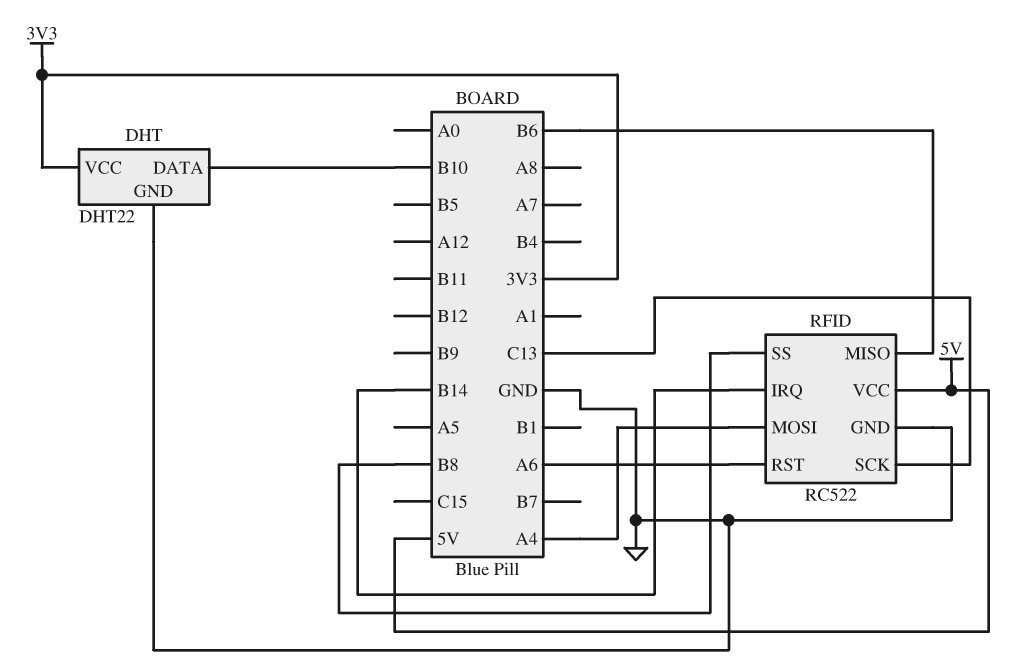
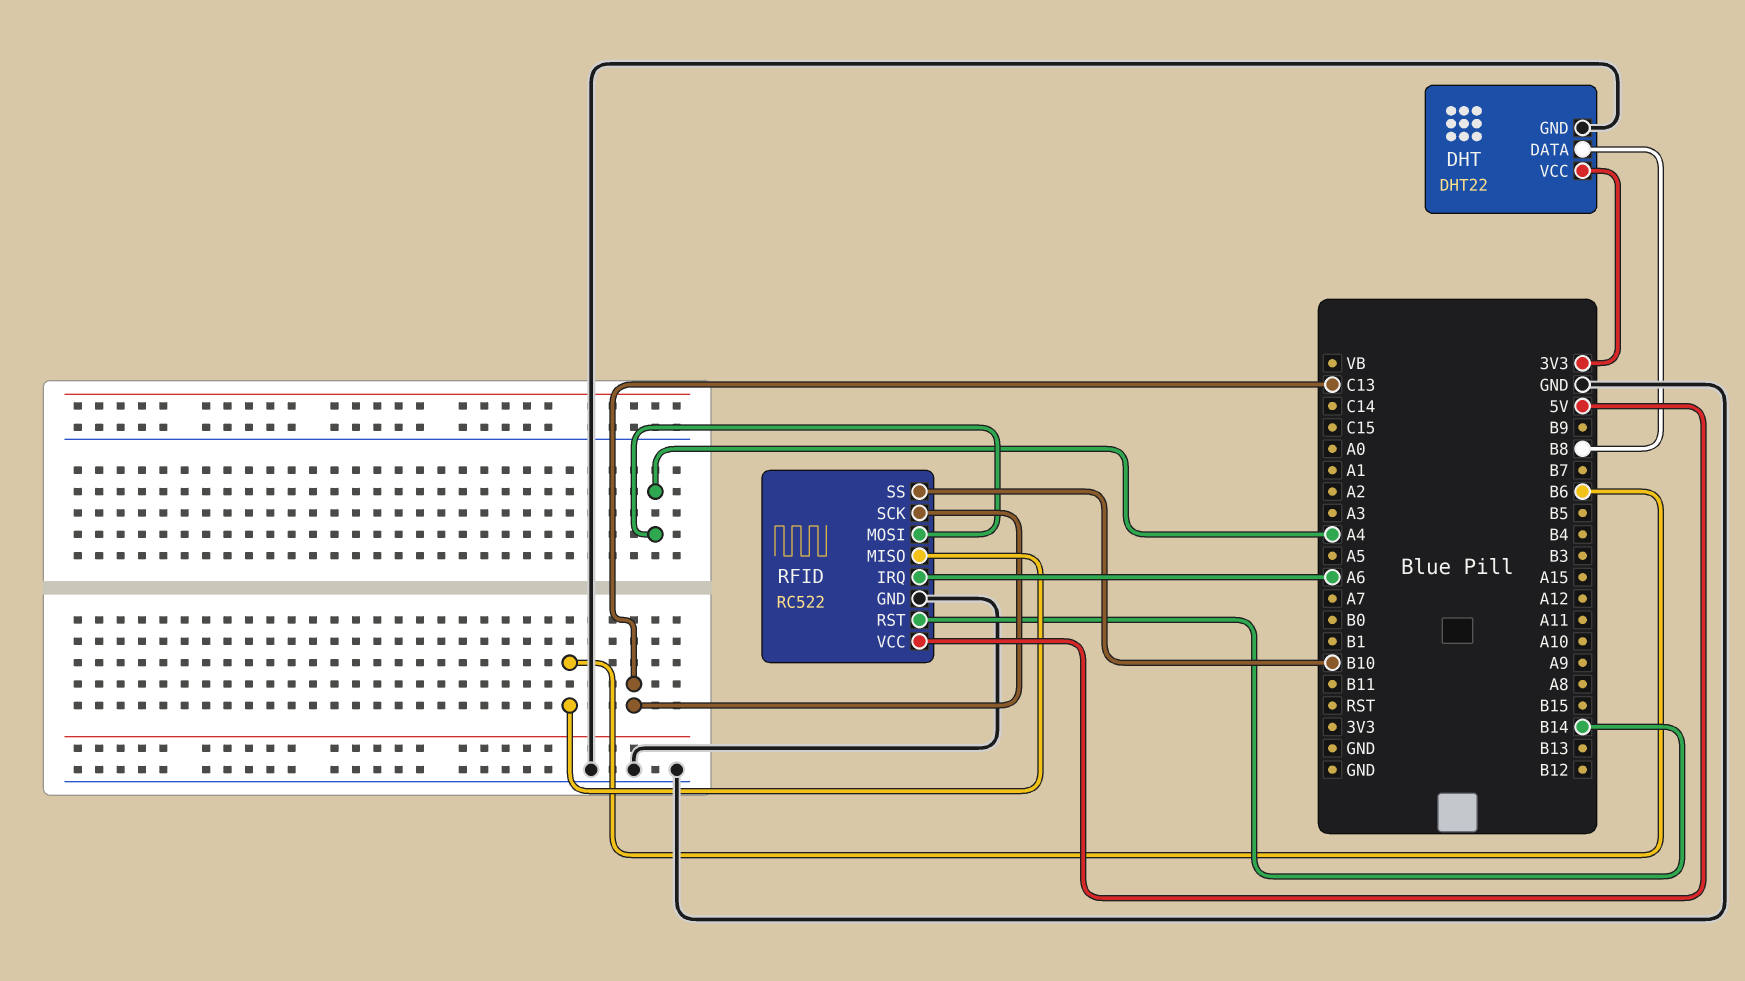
DHT pin DATA: B10 -> B8
RFID pin IRQ: B14 -> A6
RFID pin RST: A6 -> B14
RFID pin SS: B8 -> B10

